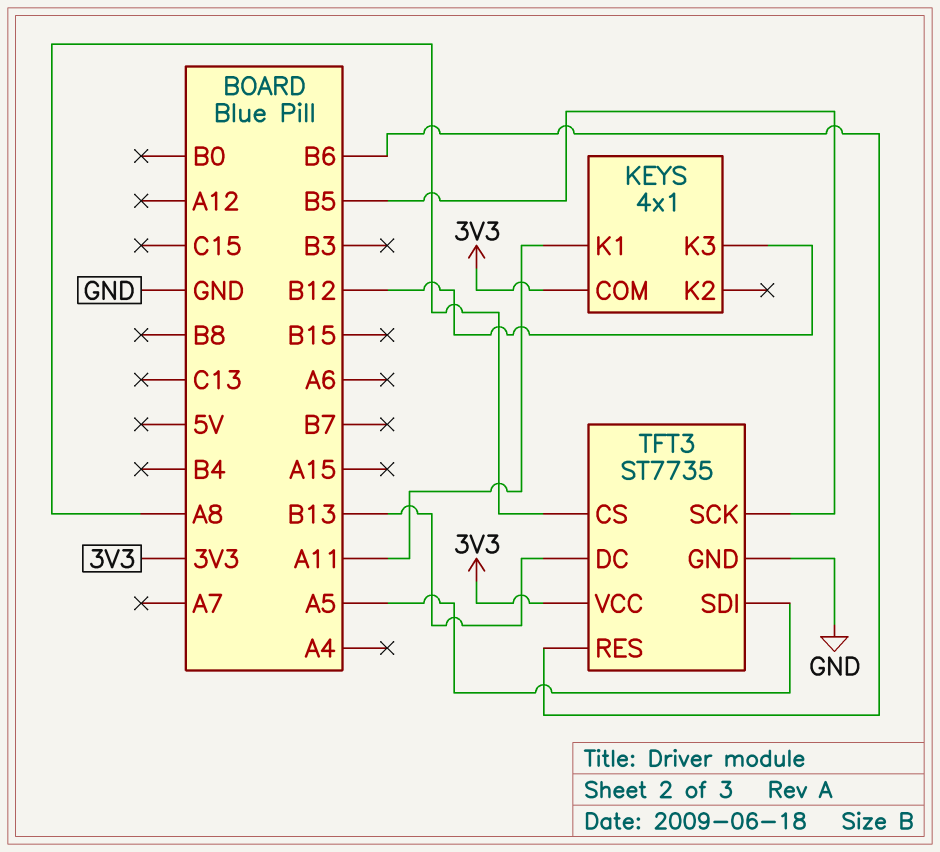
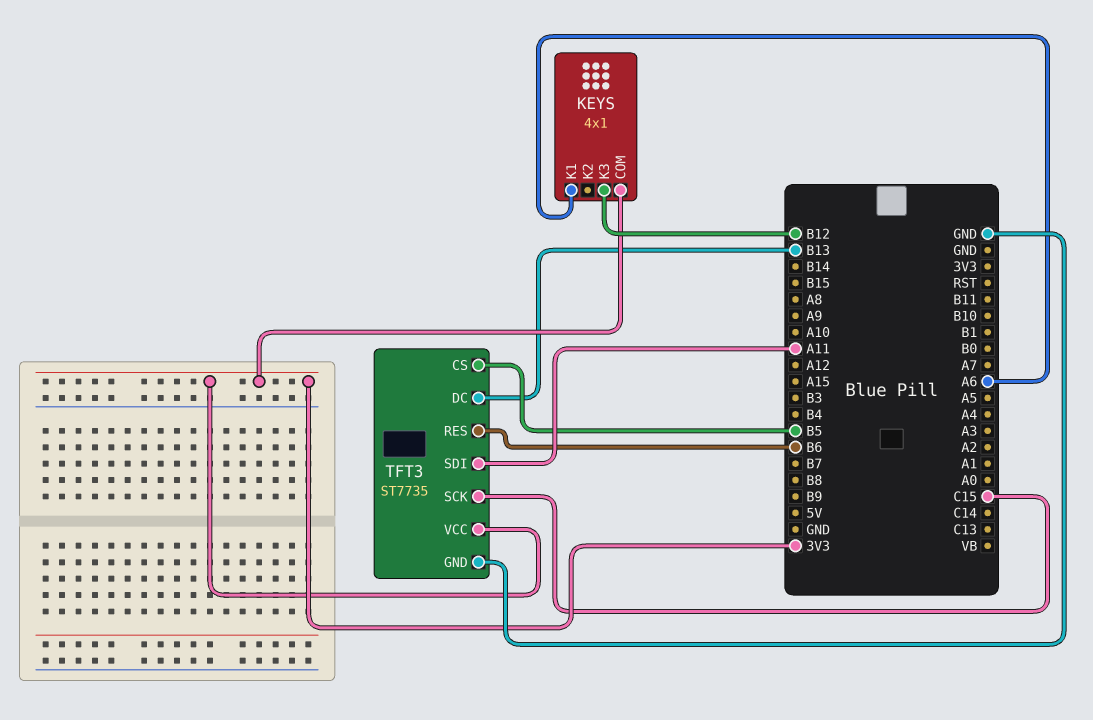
KEYS pin K1: A11 -> A6
TFT3 pin CS: A8 -> B5
TFT3 pin SCK: B5 -> C15
TFT3 pin SDI: A5 -> A11

